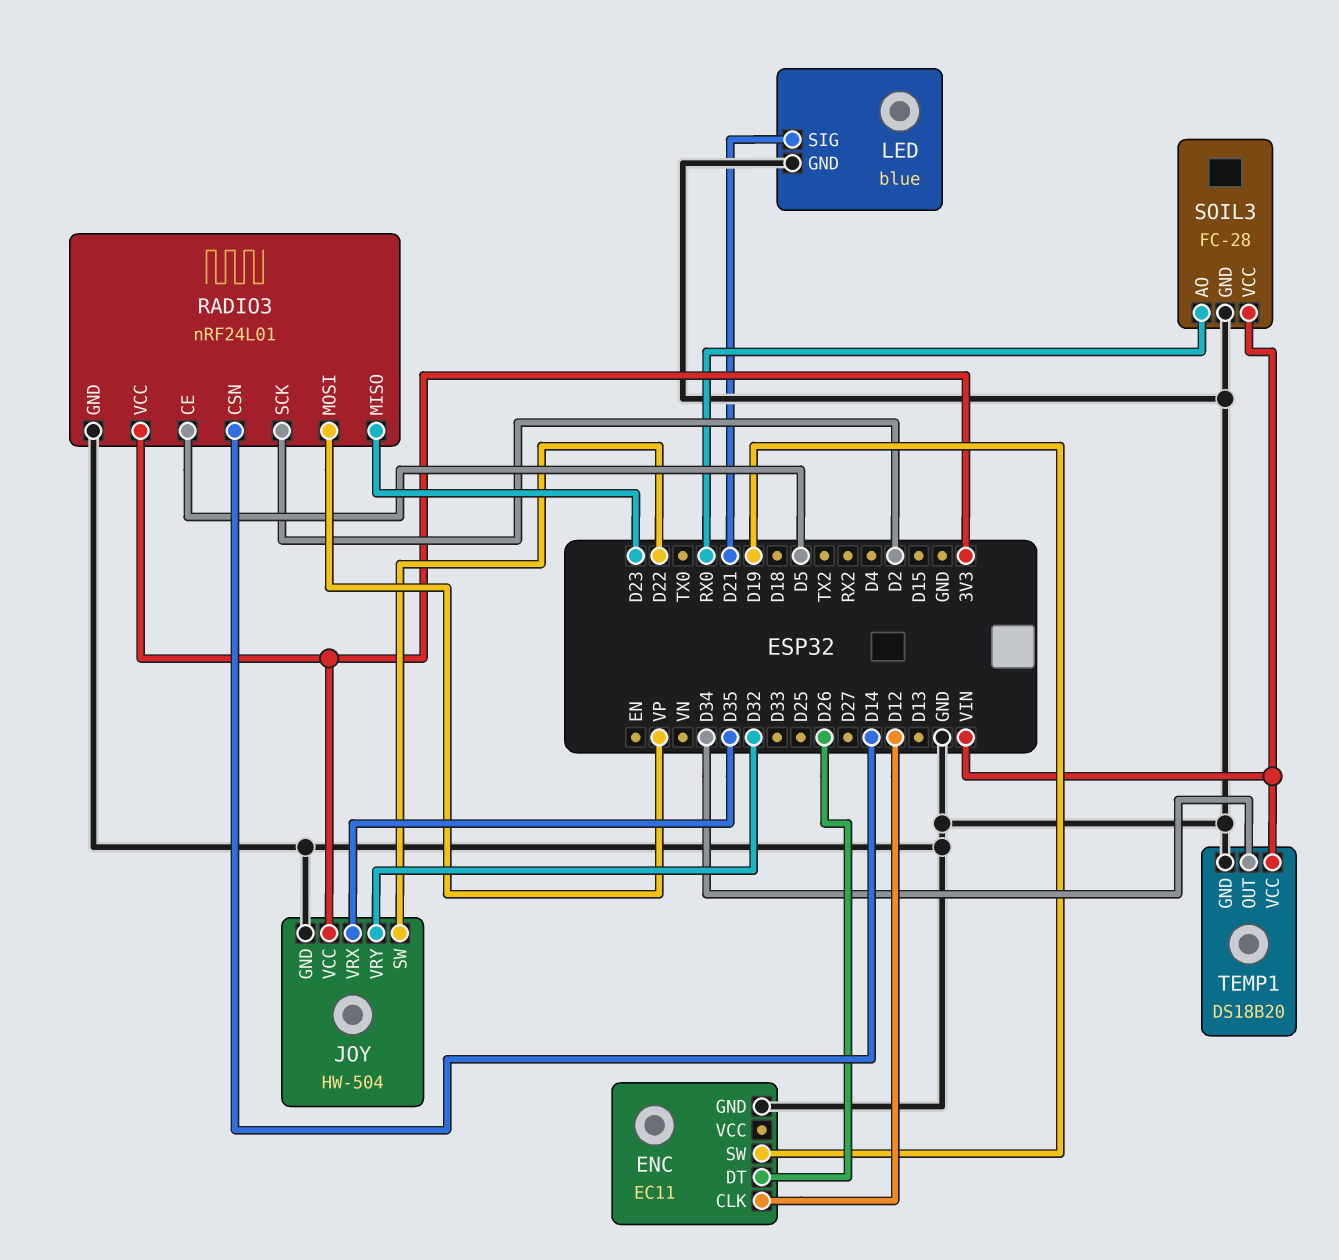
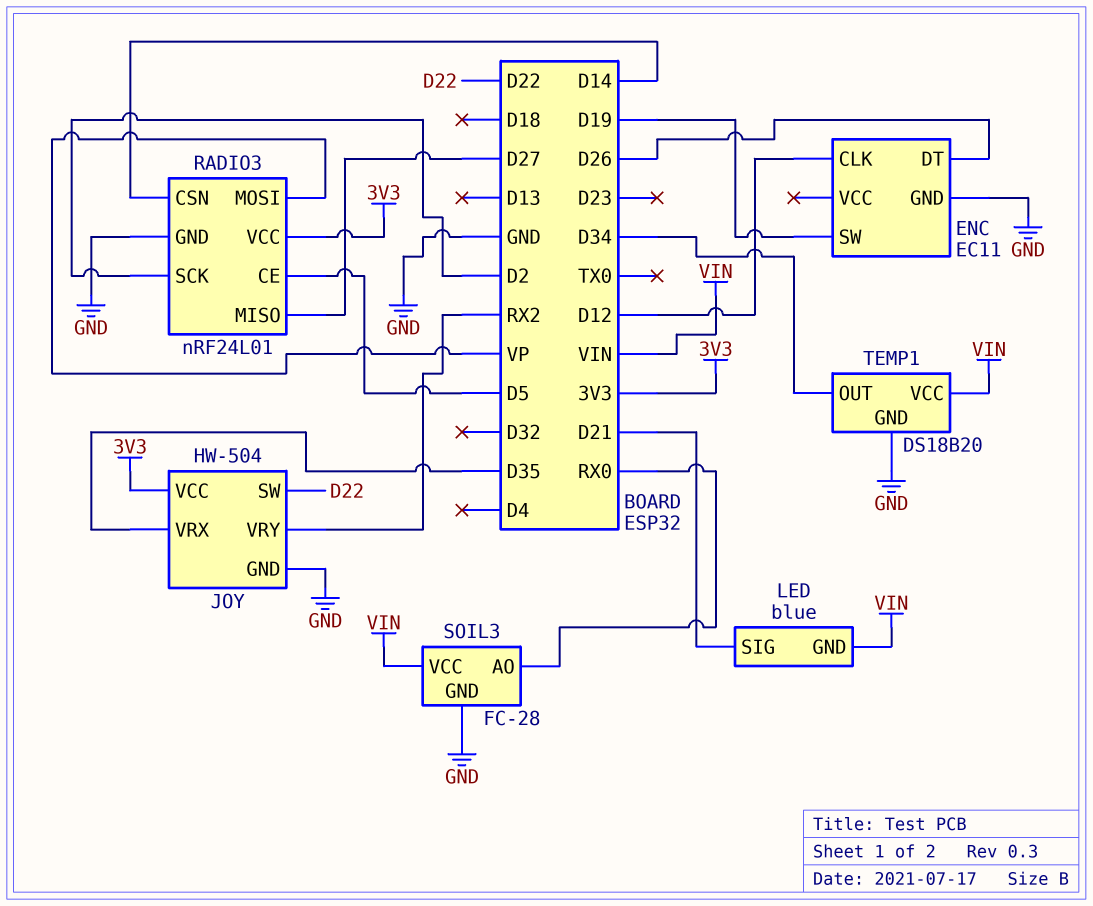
JOY pin VRY: D32 -> RX2
LED pin GND: GND -> VIN
RADIO3 pin MISO: D23 -> D27

